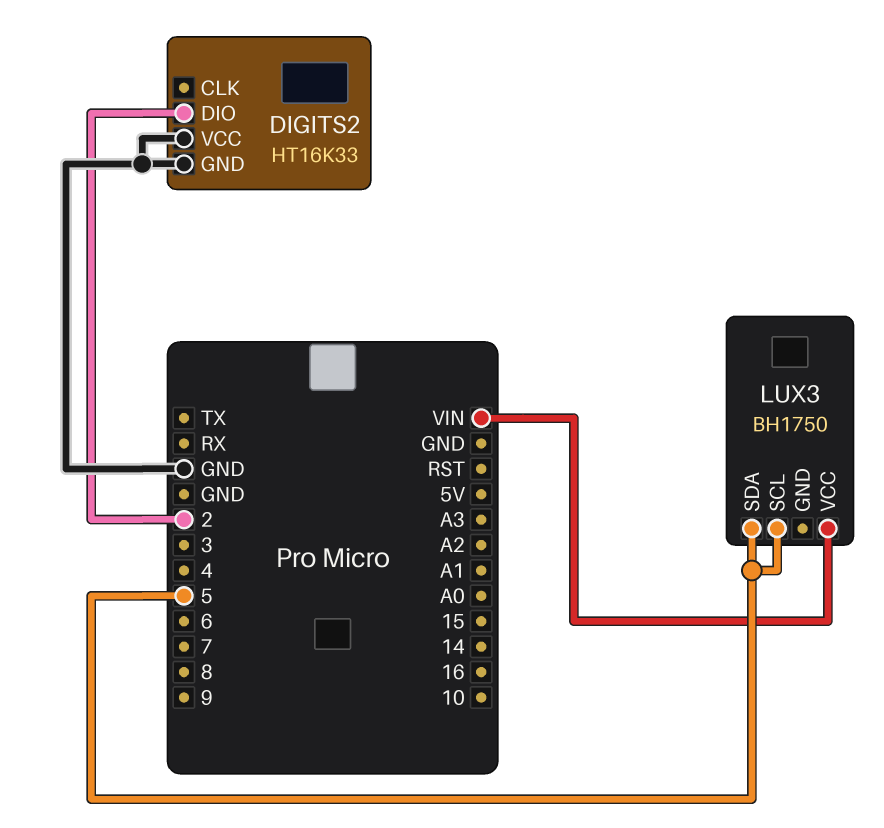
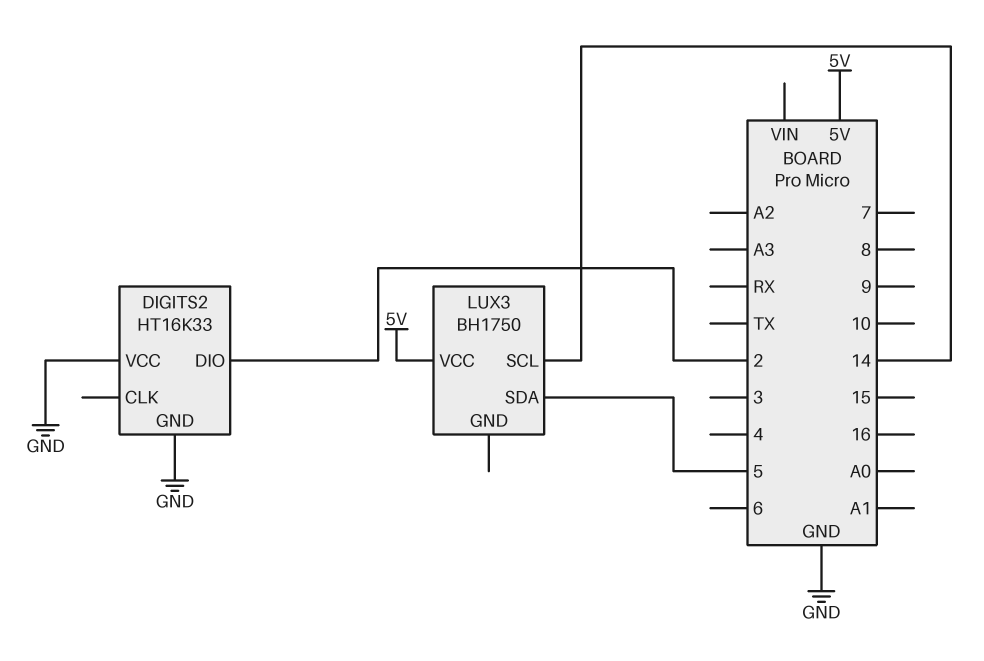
LUX3 pin SCL: 5 -> 14
LUX3 pin VCC: VIN -> 5V

